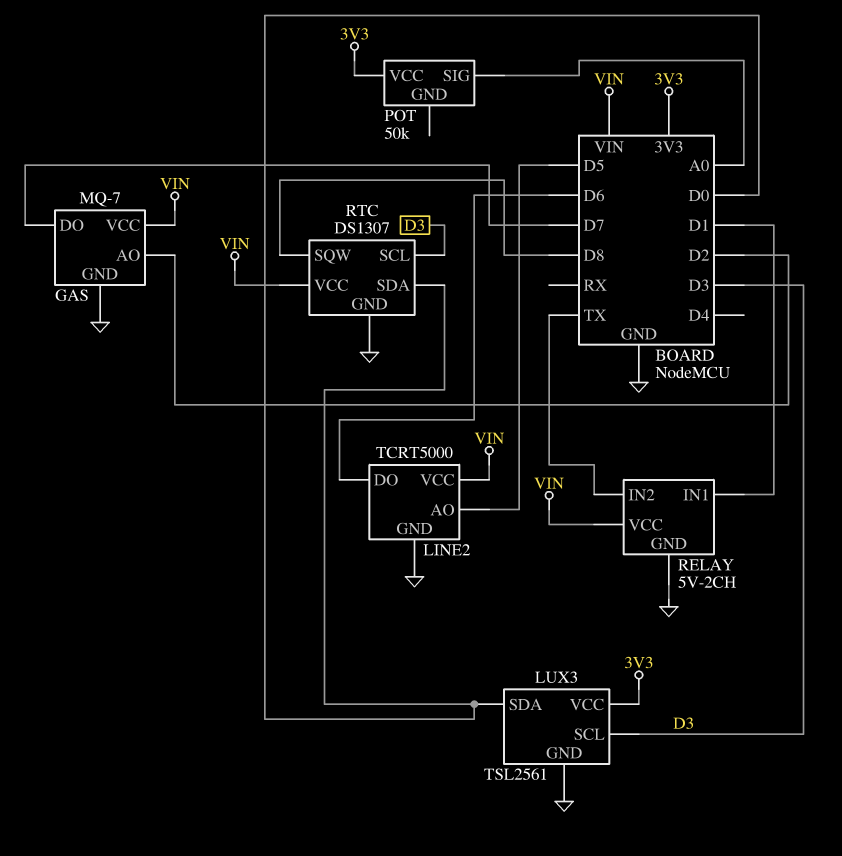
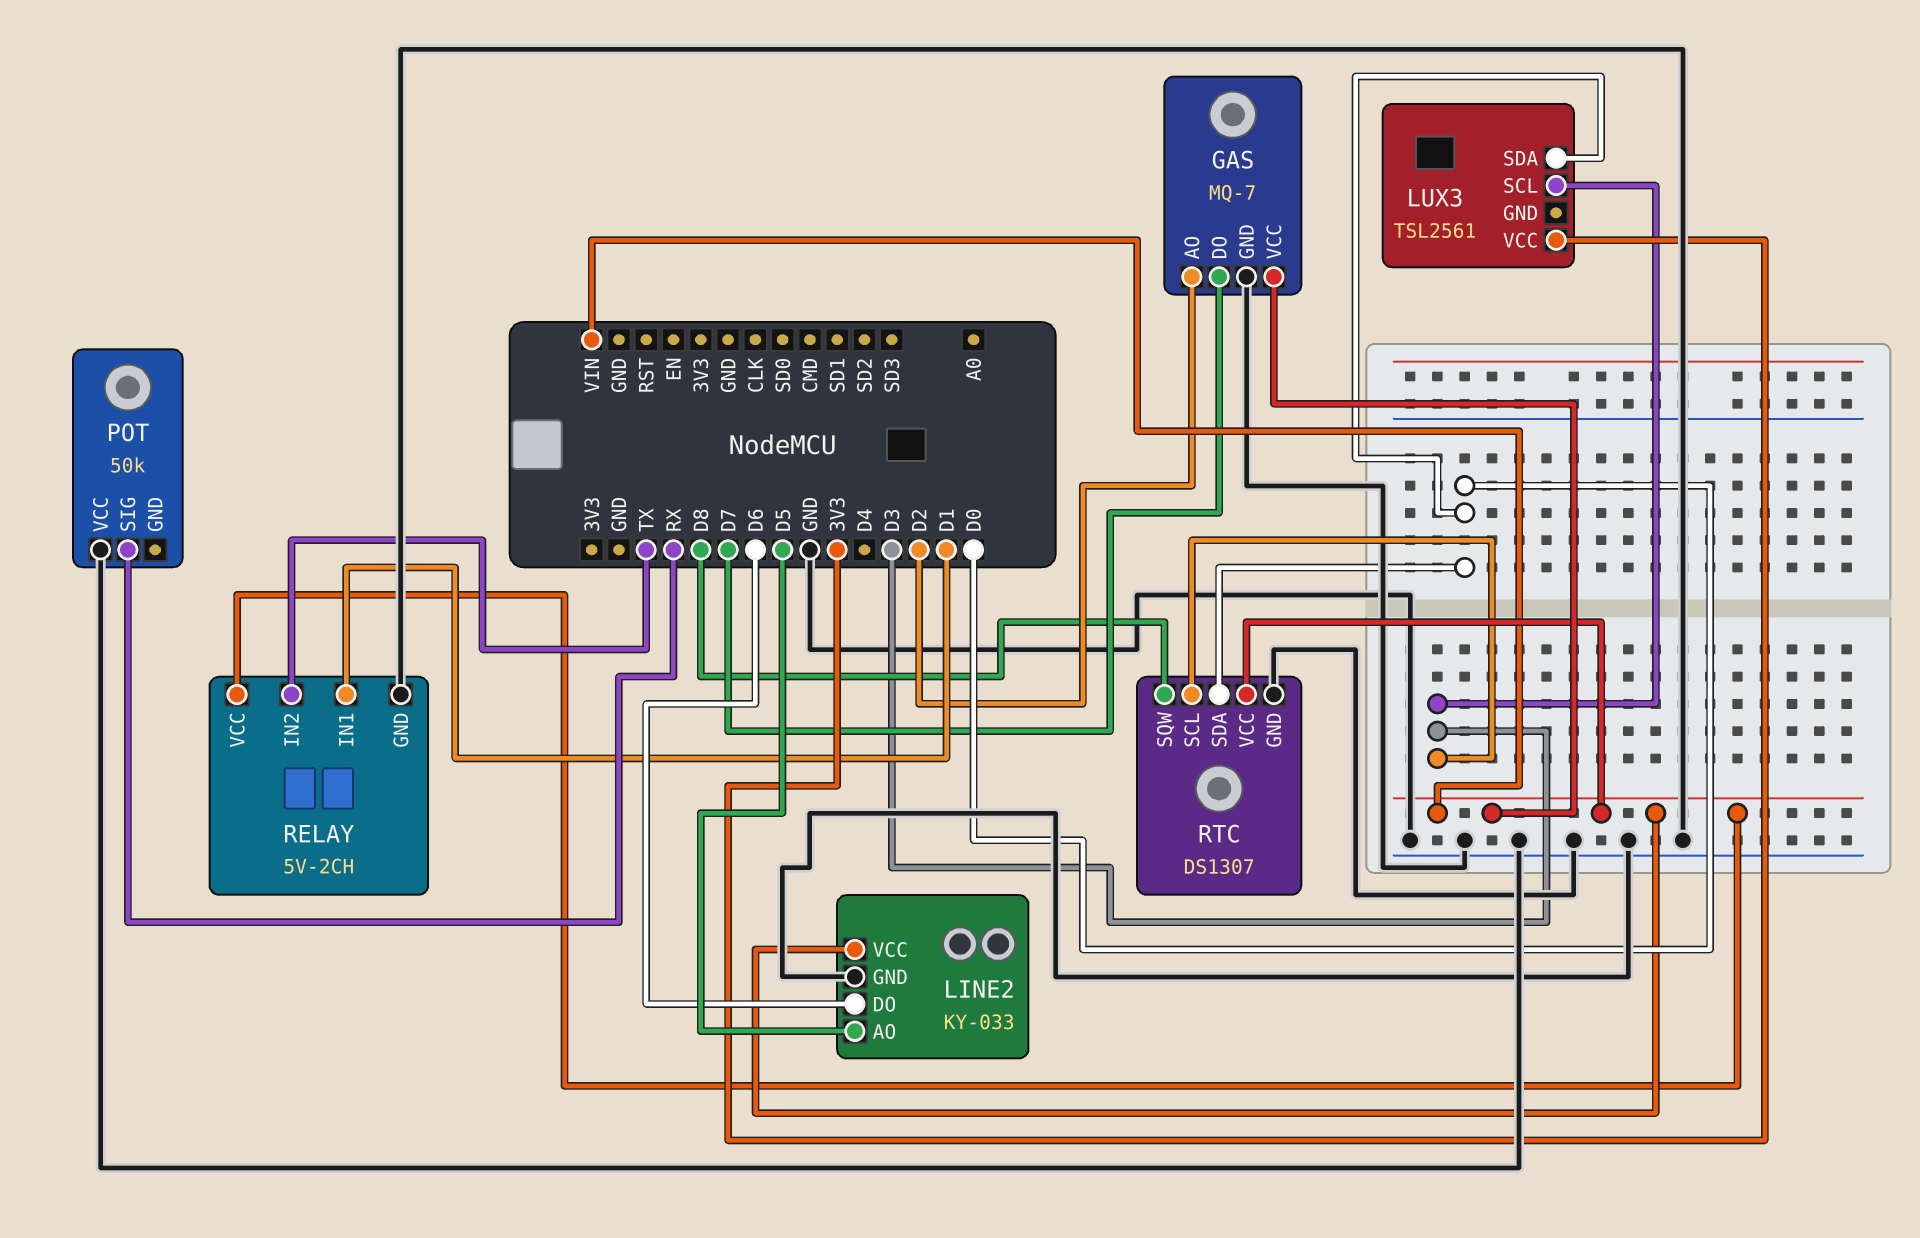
LINE2: TCRT5000 -> KY-033
LUX3 pin GND: GND -> none
POT pin SIG: A0 -> RX
POT pin VCC: 3V3 -> GND

